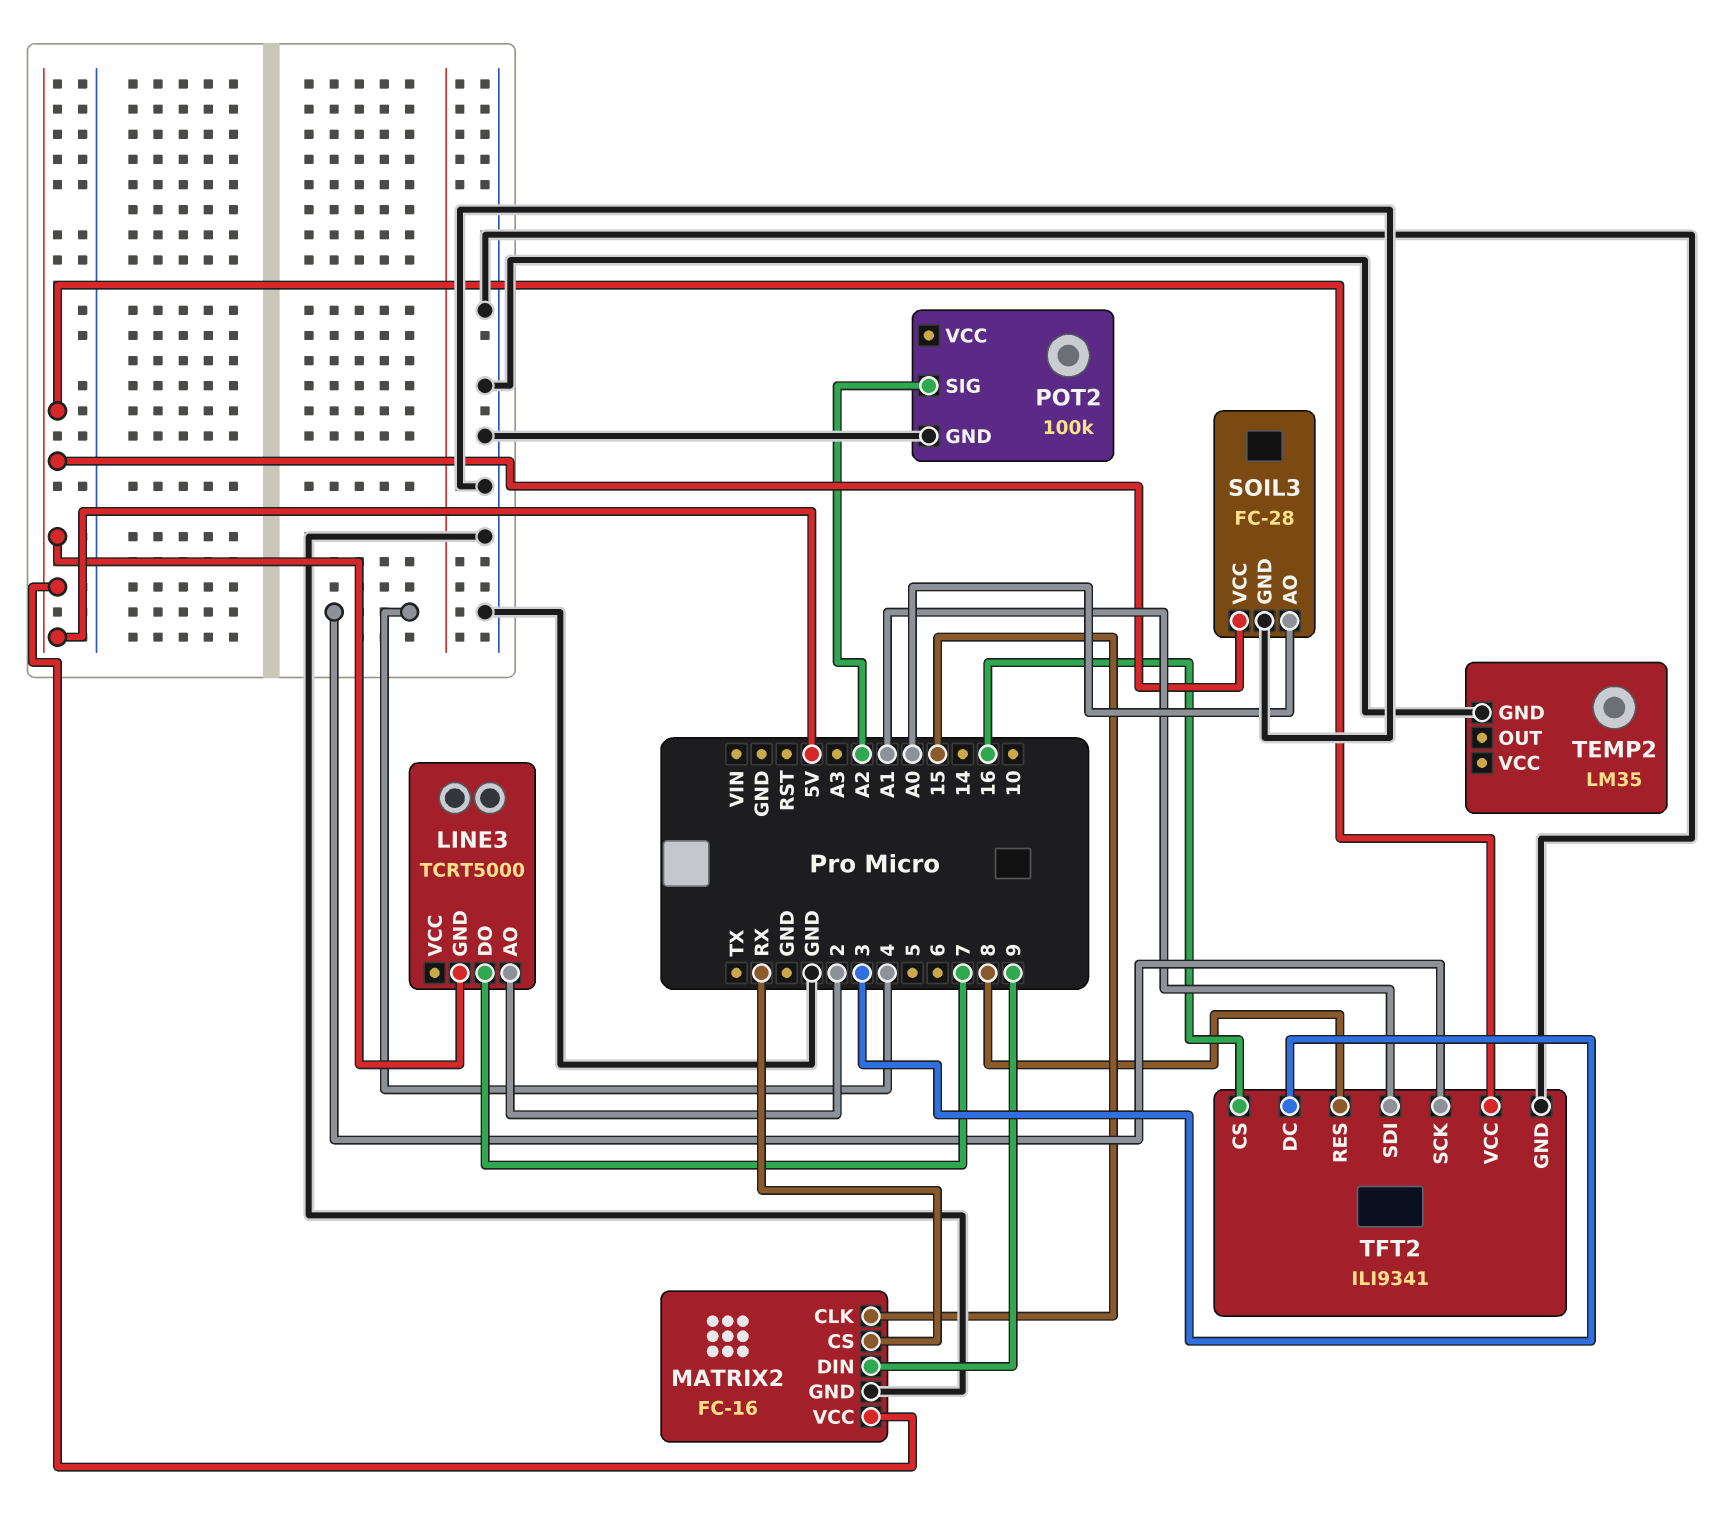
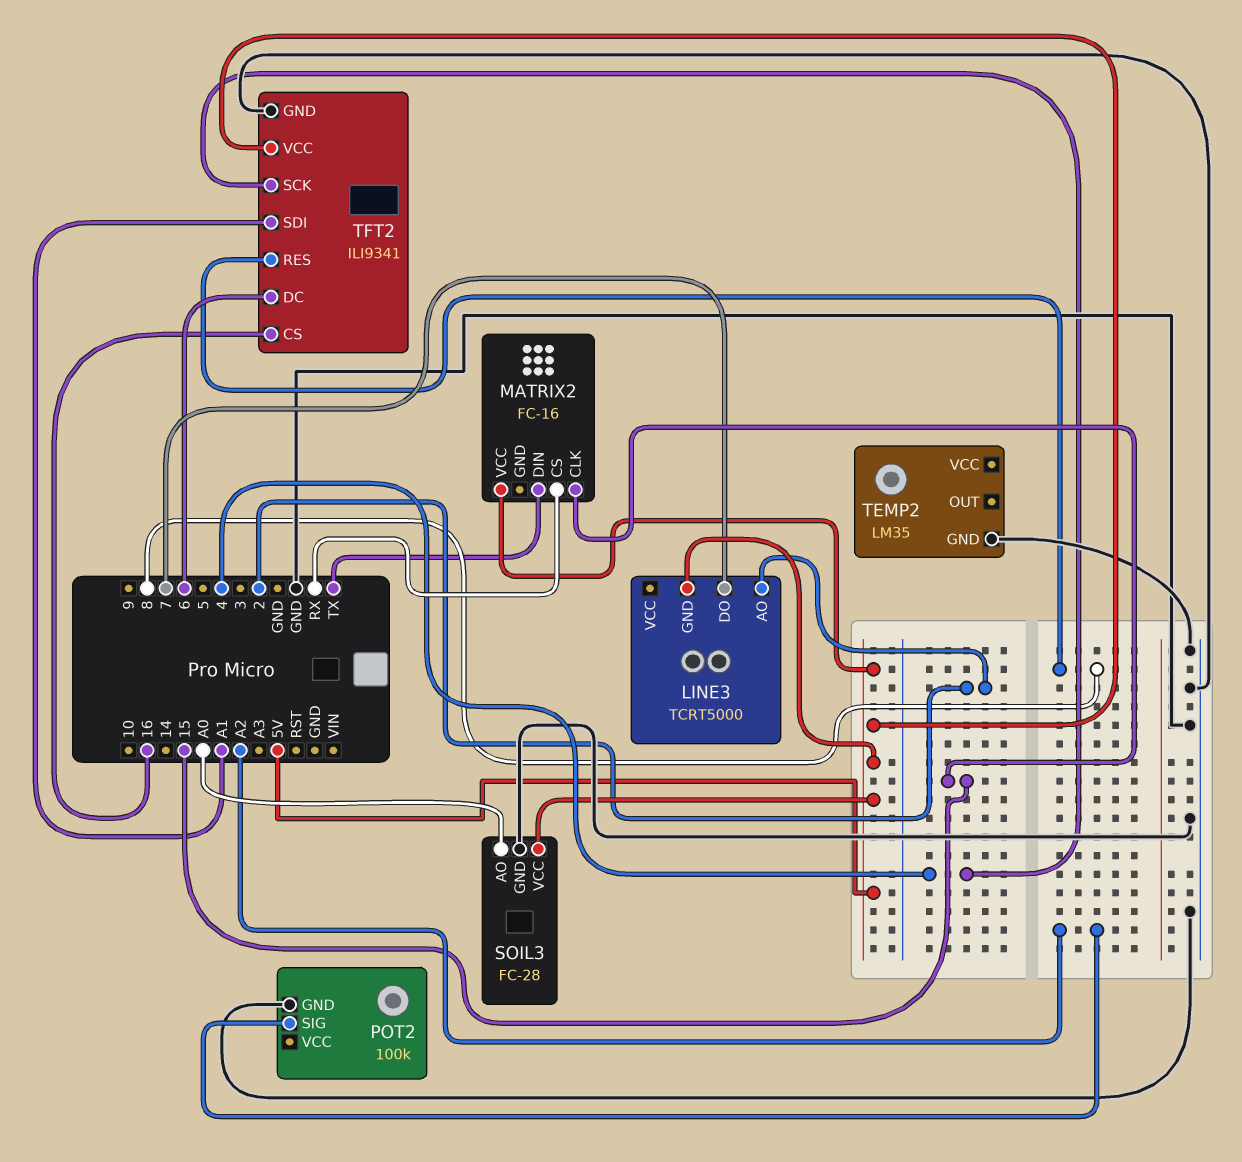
MATRIX2 pin DIN: 9 -> TX
MATRIX2 pin GND: GND -> none
TFT2 pin DC: 3 -> 6

